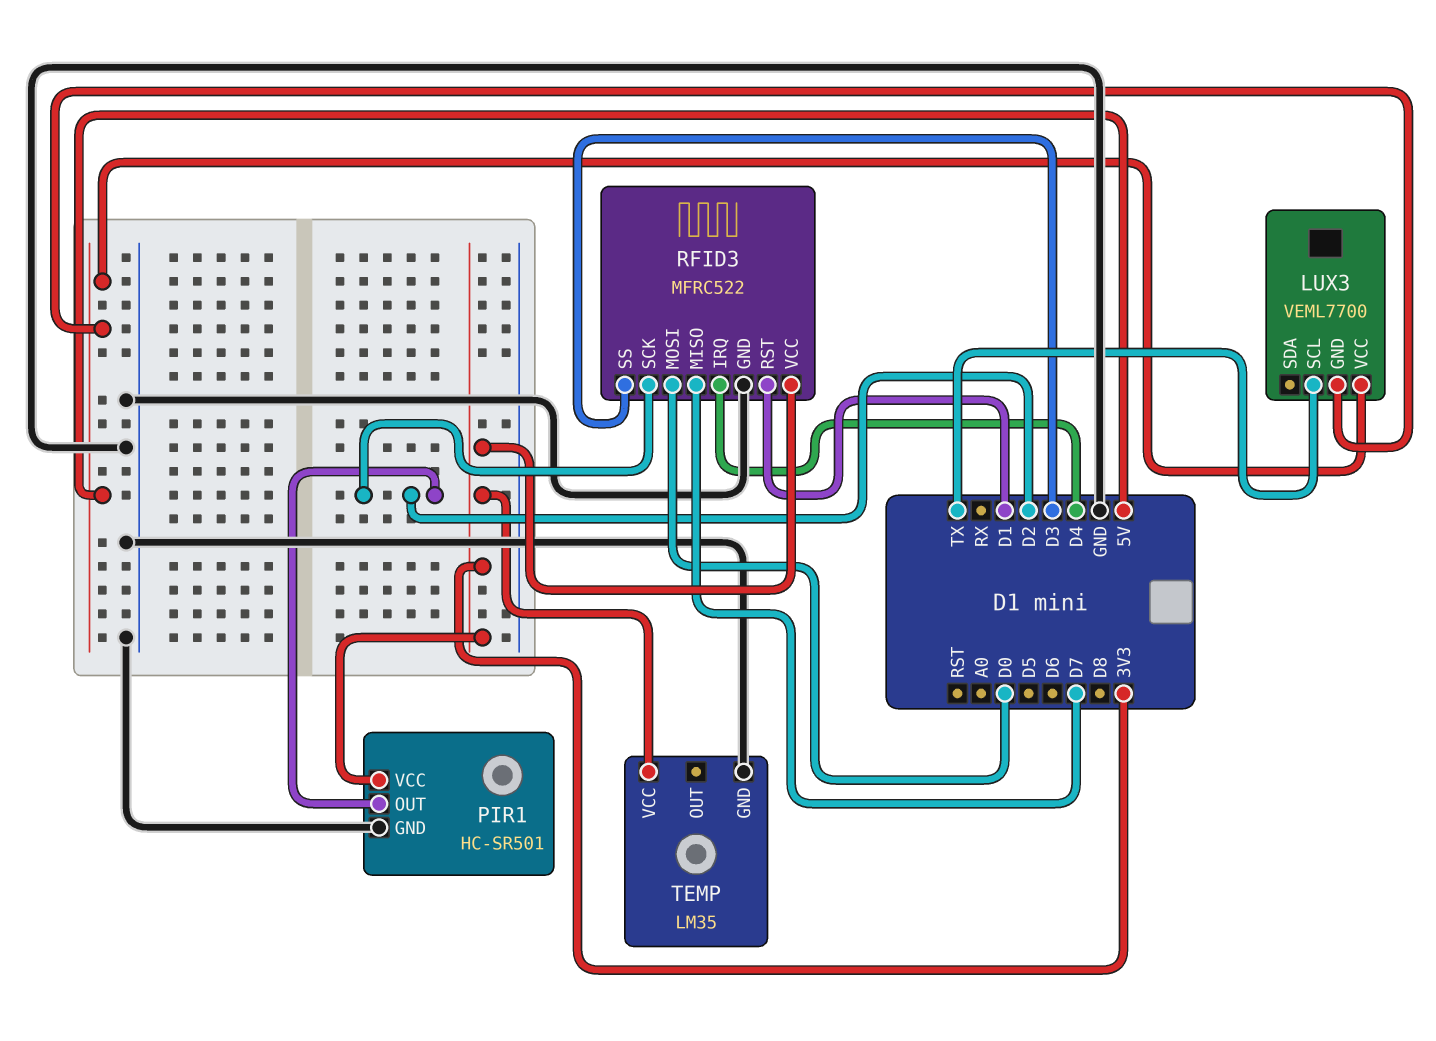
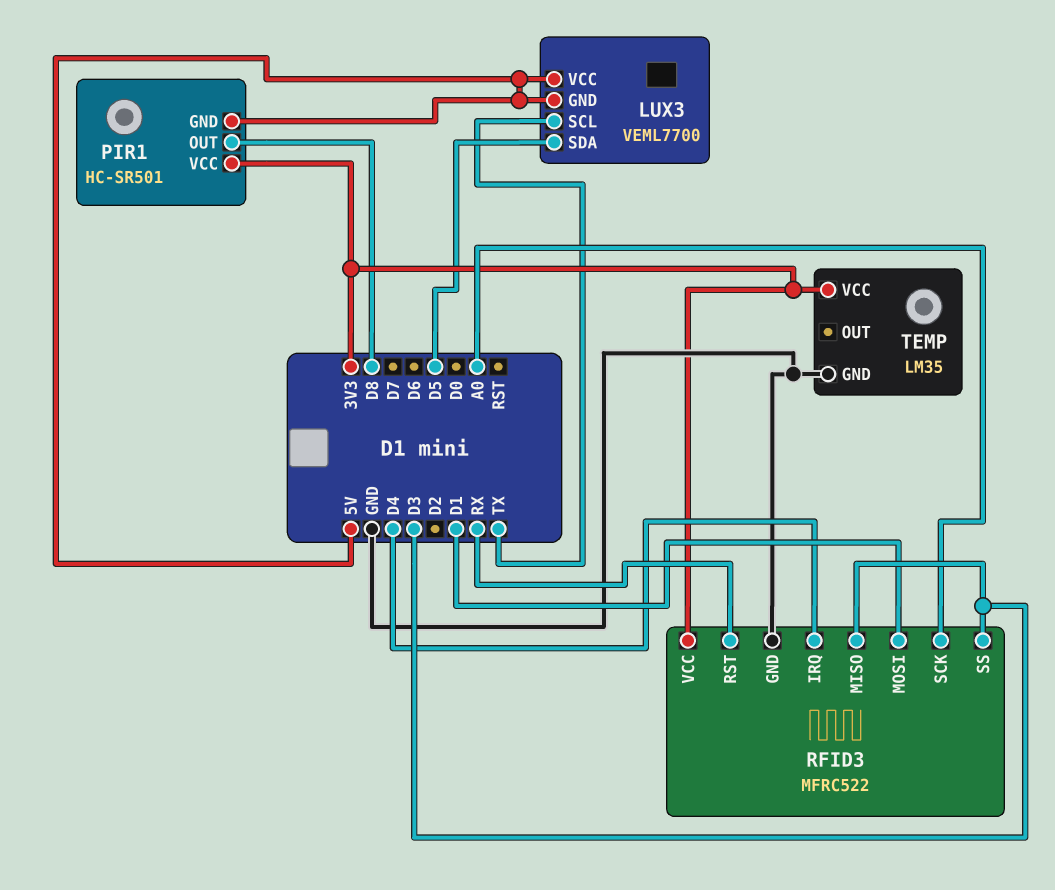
LUX3 pin SDA: none -> D5
PIR1 pin GND: GND -> 5V
PIR1 pin OUT: D2 -> D8
RFID3 pin MISO: D7 -> D3
RFID3 pin MOSI: D0 -> D1
RFID3 pin RST: D1 -> RX
RFID3 pin SCK: D2 -> A0

